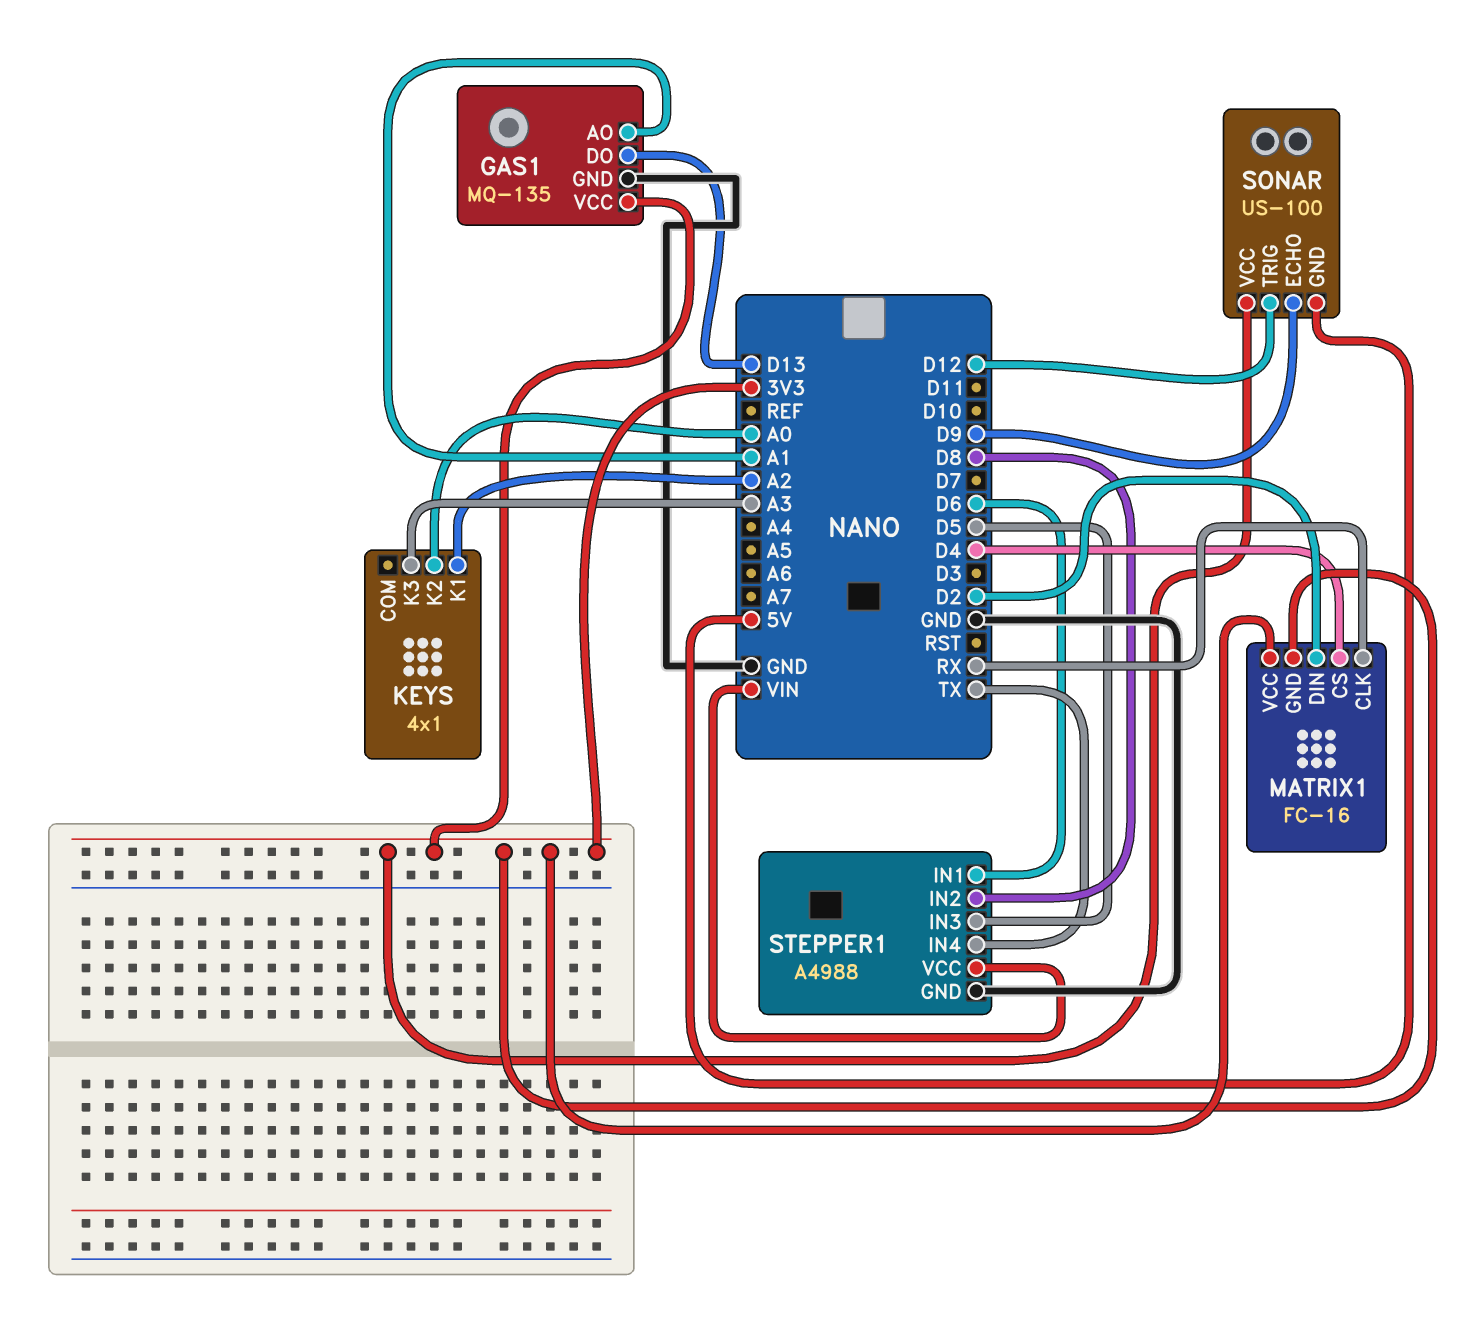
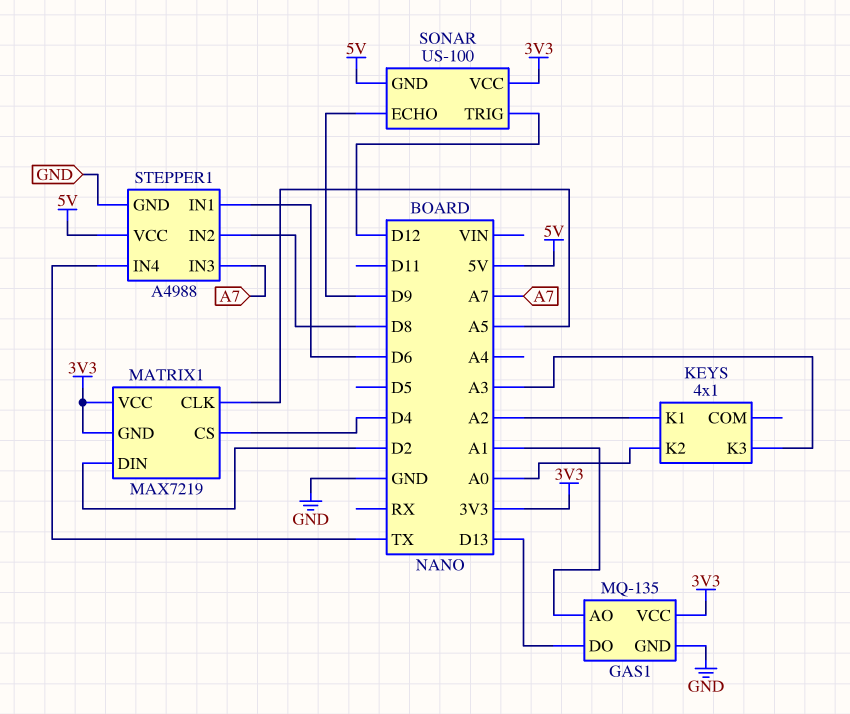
MATRIX1: FC-16 -> MAX7219
MATRIX1 pin CLK: RX -> A5
STEPPER1 pin IN3: D5 -> A7
STEPPER1 pin VCC: VIN -> 5V

